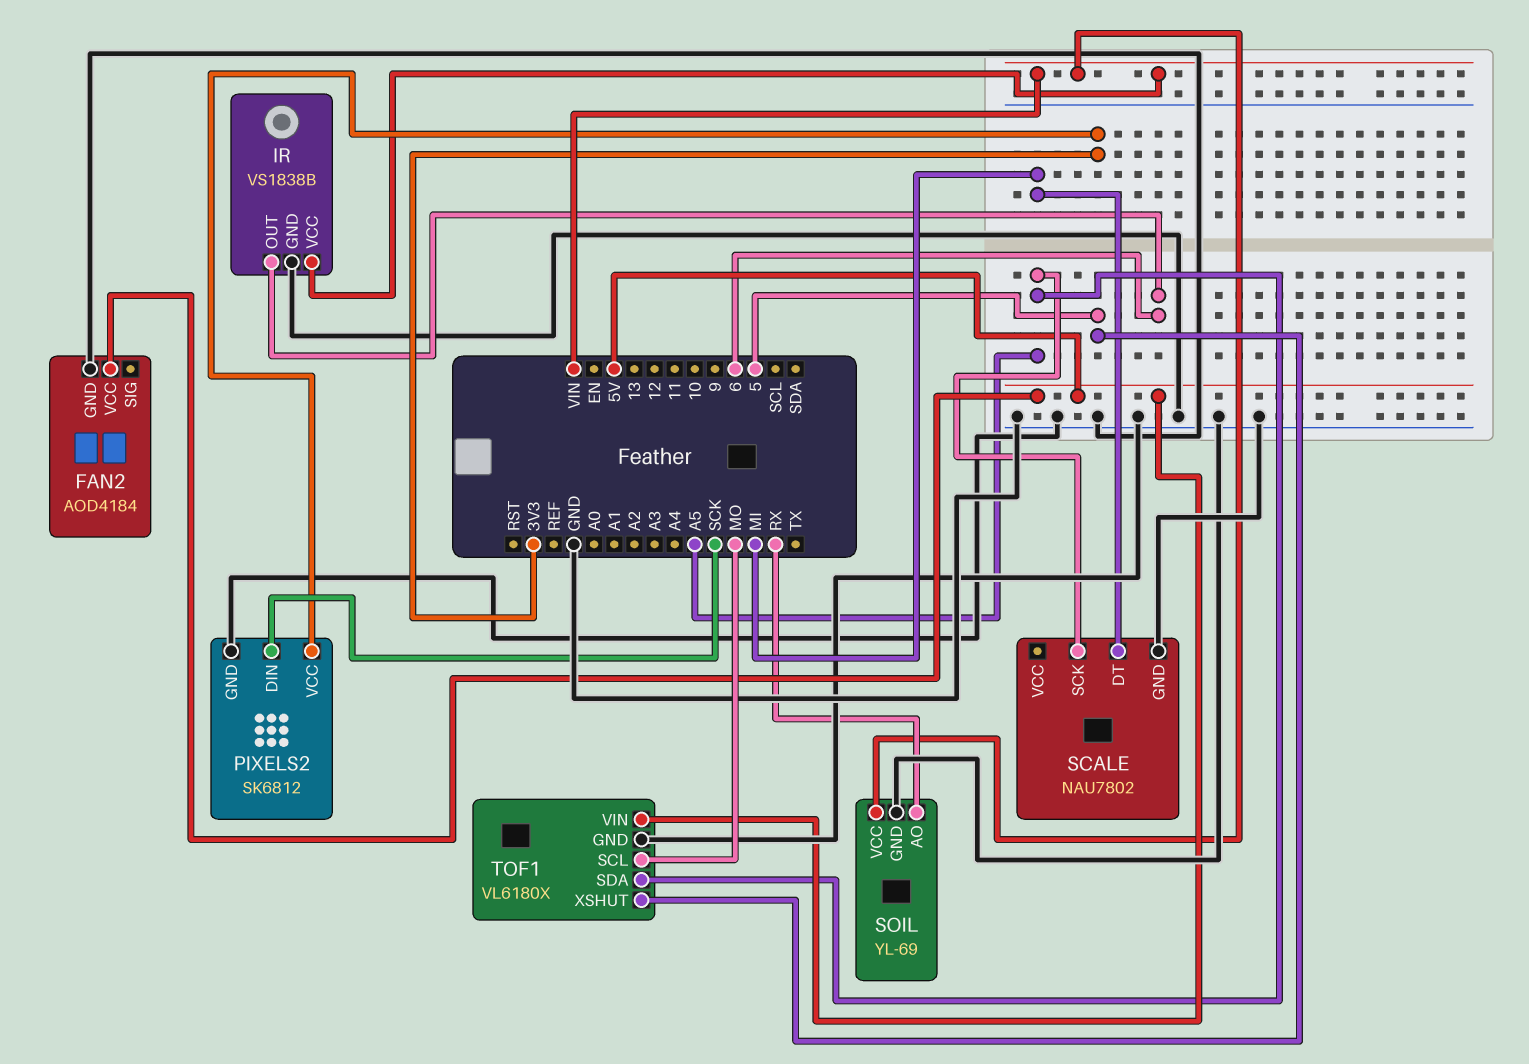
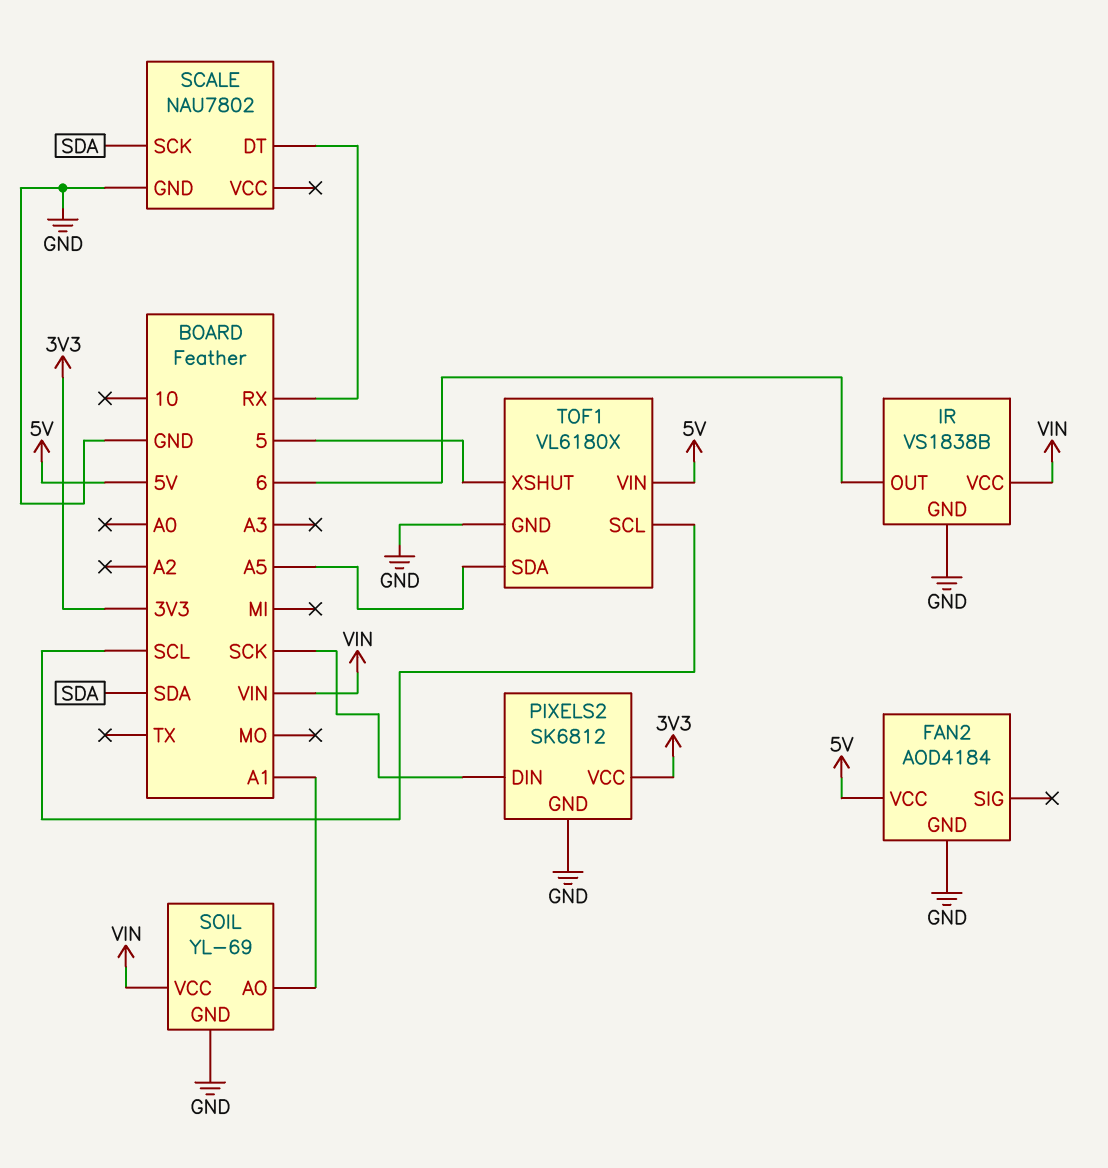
SCALE pin DT: MI -> RX
SCALE pin SCK: A5 -> SDA
SOIL pin AO: RX -> A1
TOF1 pin SCL: MO -> SCL

